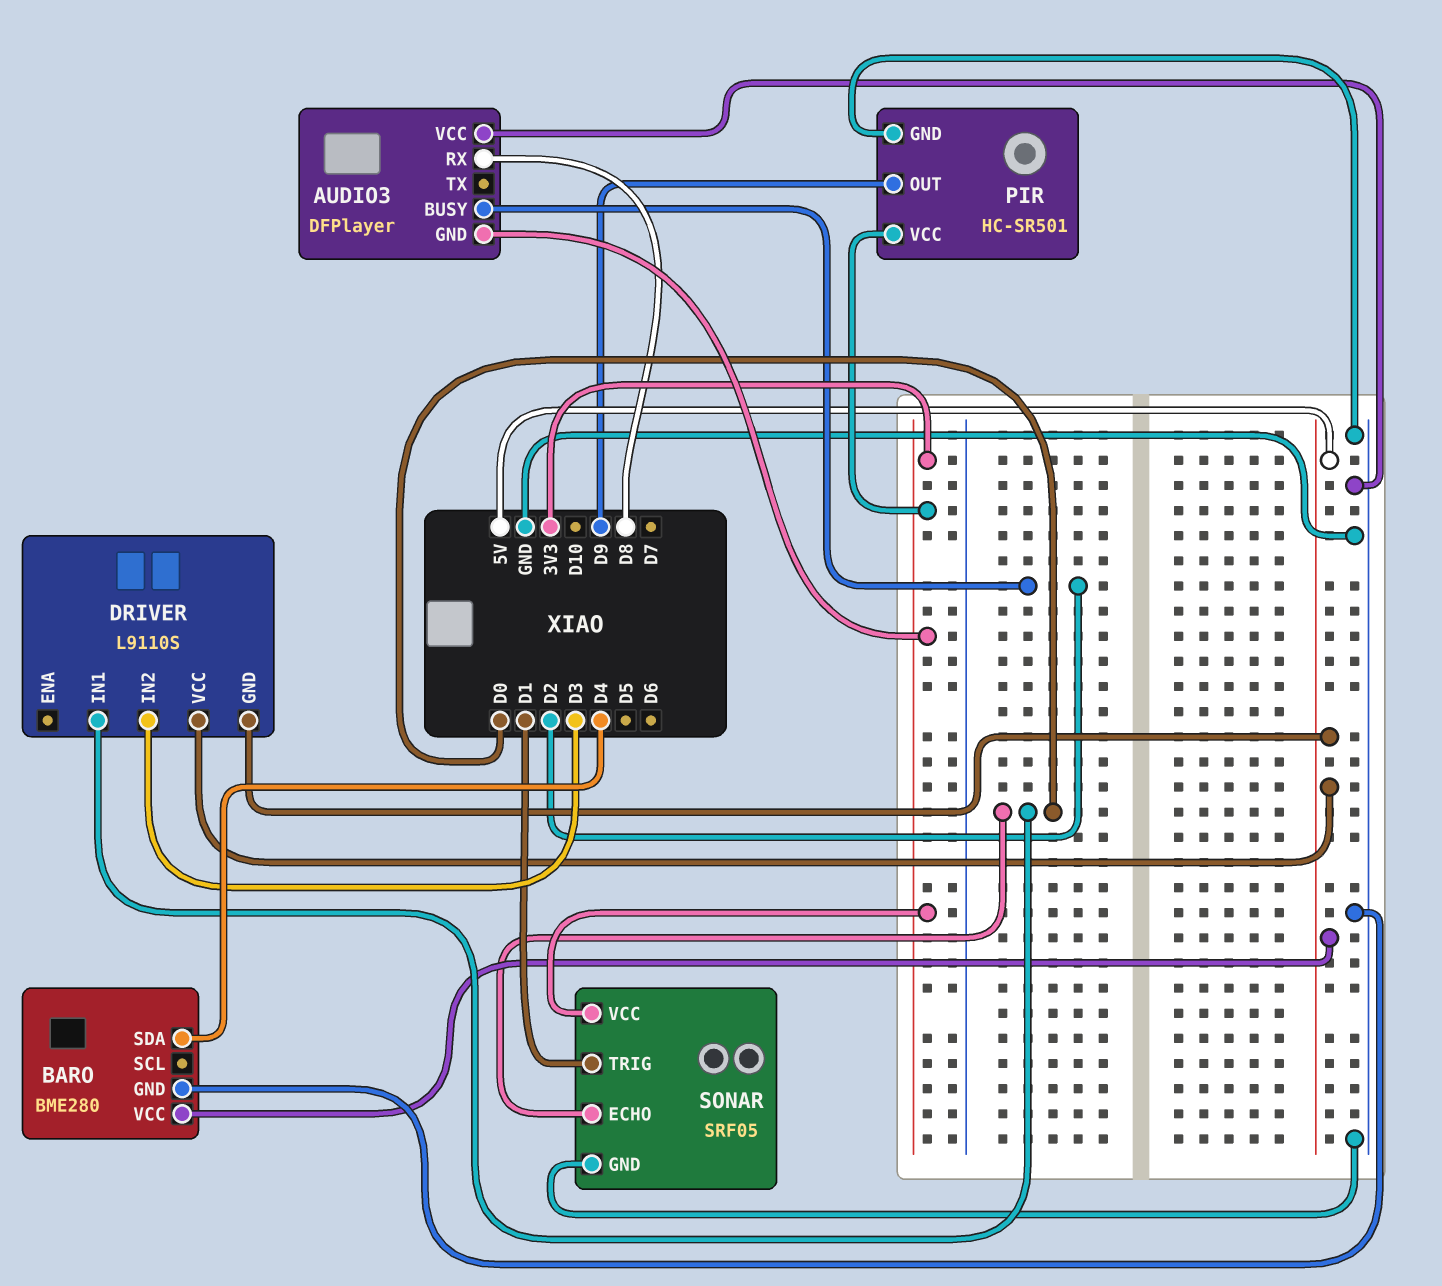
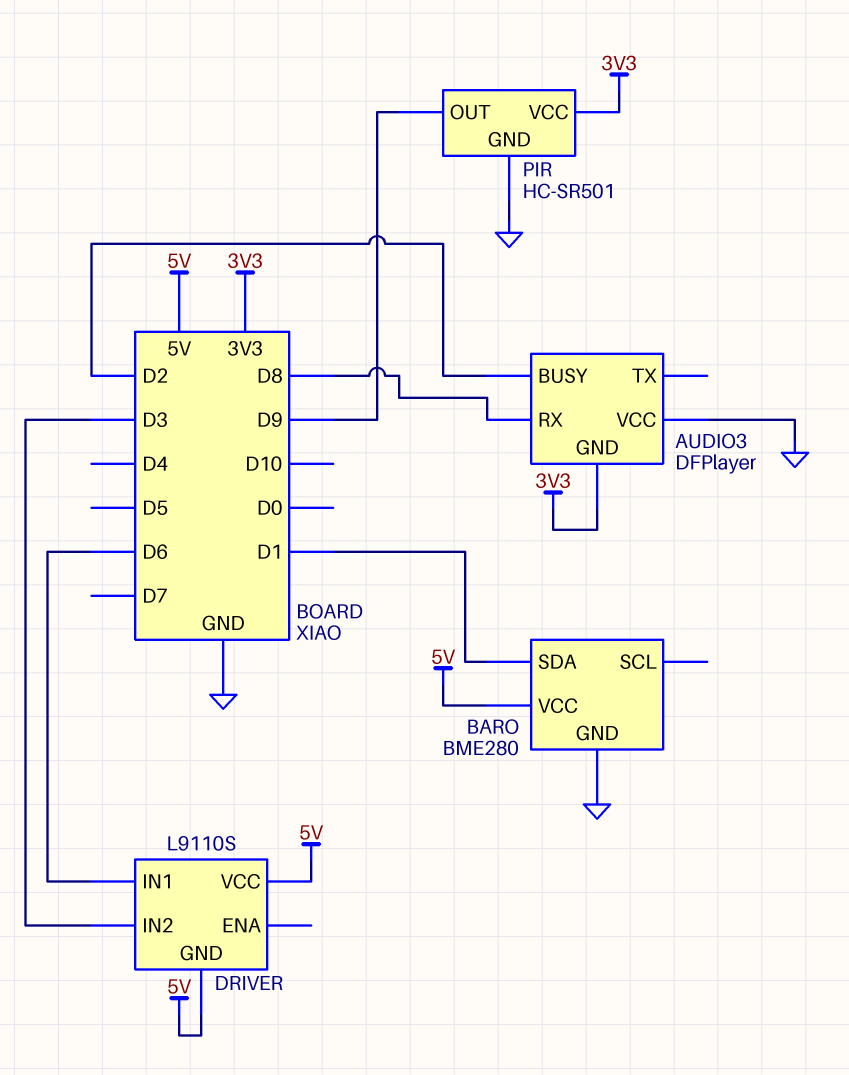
BARO pin SDA: D4 -> D1
DRIVER pin IN1: D0 -> D6
SONAR: SRF05 -> none
SONAR pin ECHO: D0 -> none
SONAR pin GND: GND -> none
SONAR pin TRIG: D1 -> none
SONAR pin VCC: 3V3 -> none

